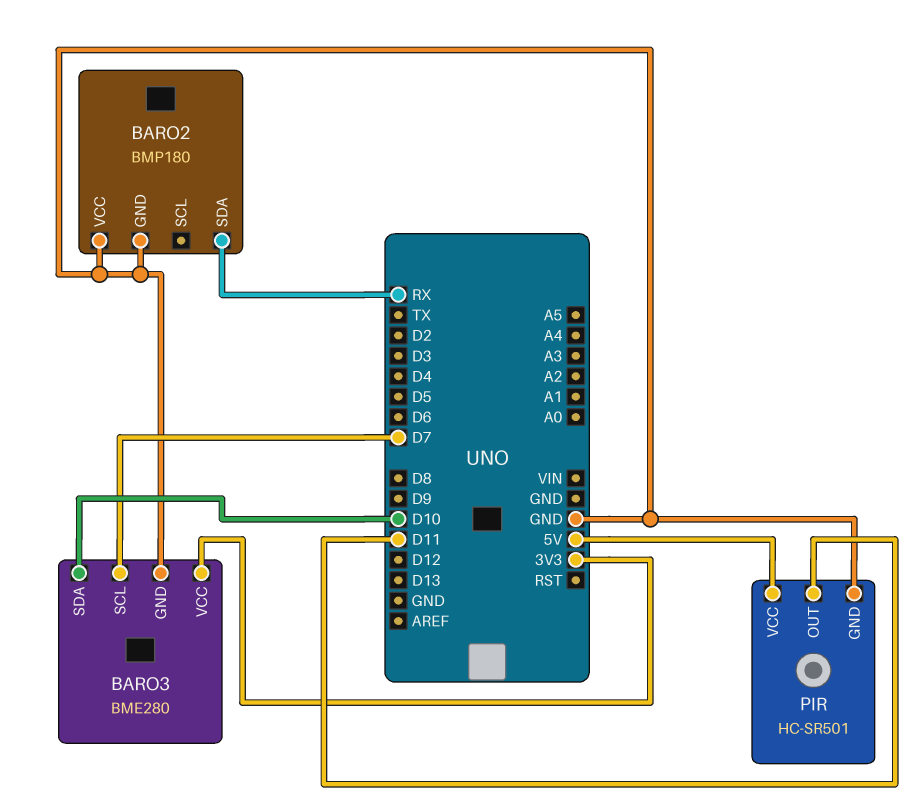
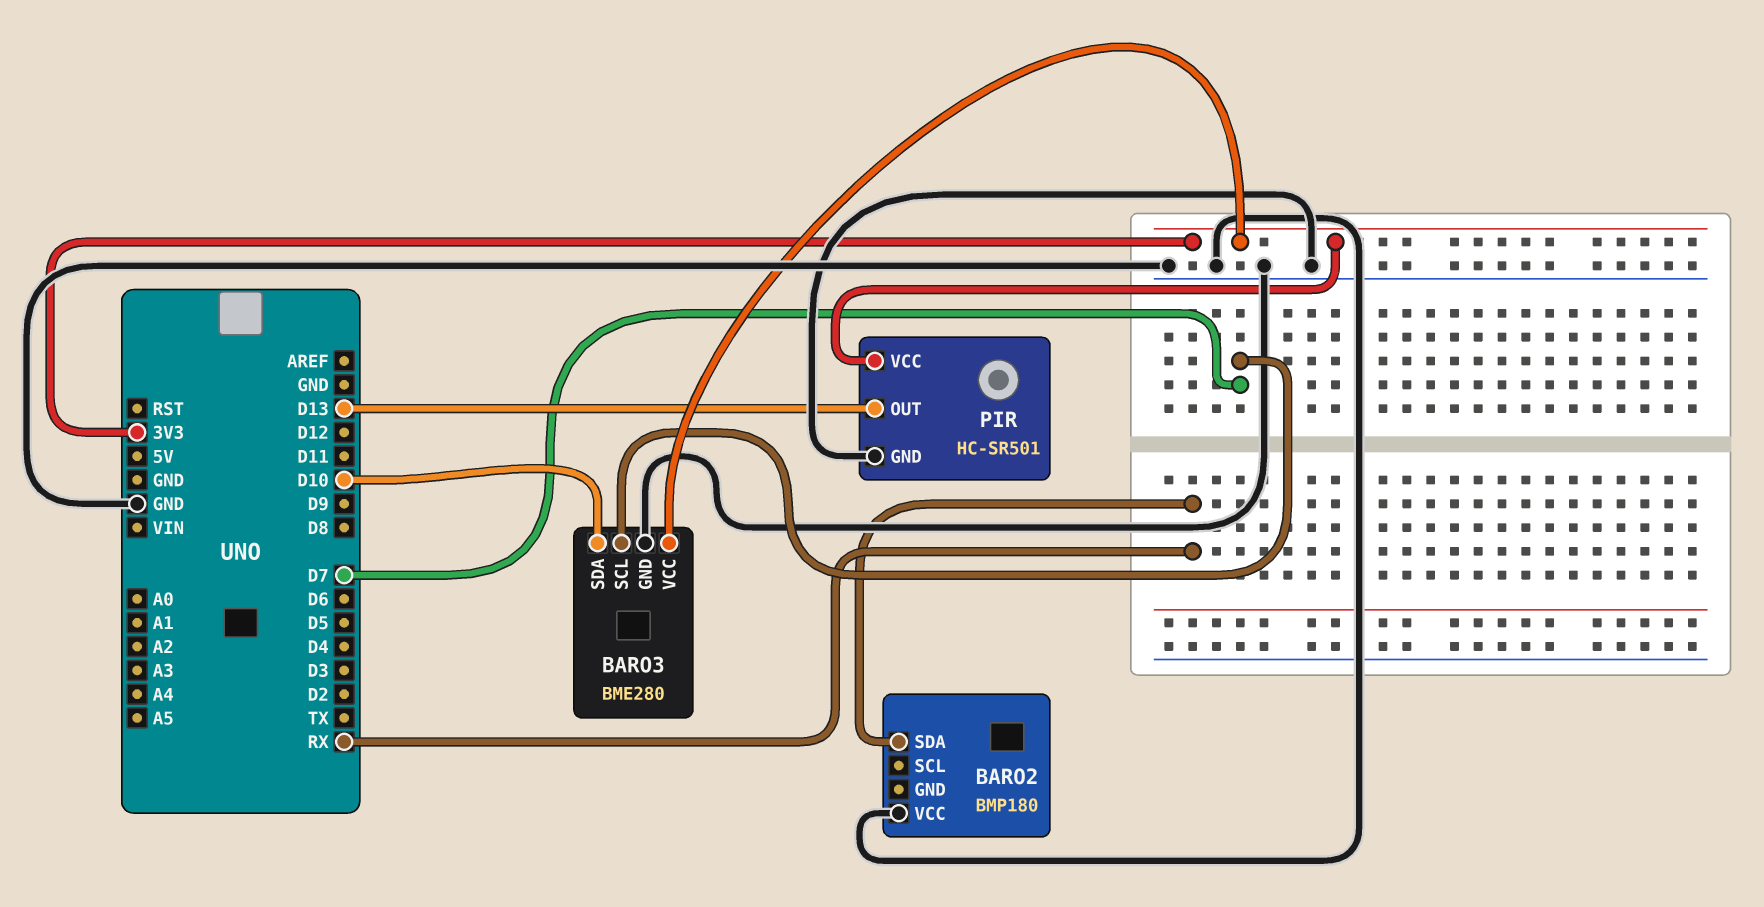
BARO2 pin GND: GND -> none
PIR pin OUT: D11 -> D13
PIR pin VCC: 5V -> 3V3

